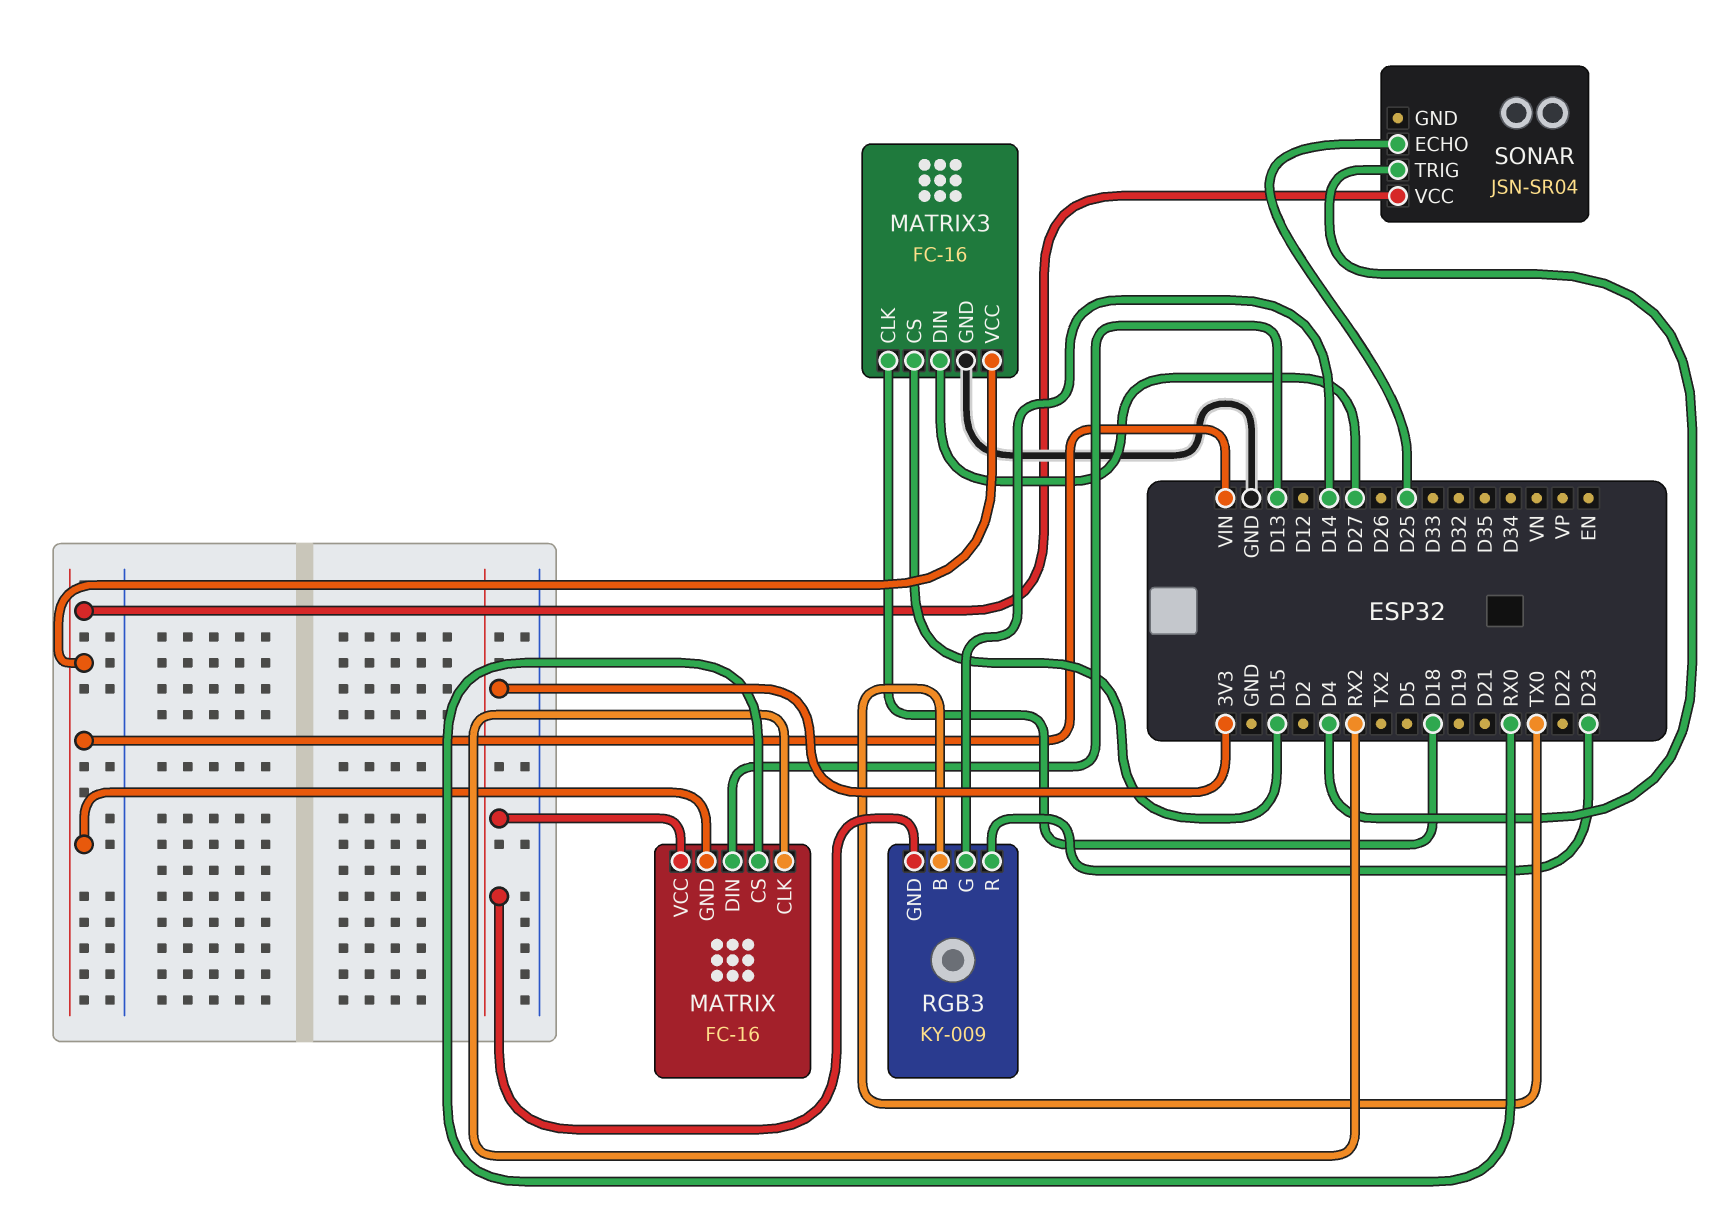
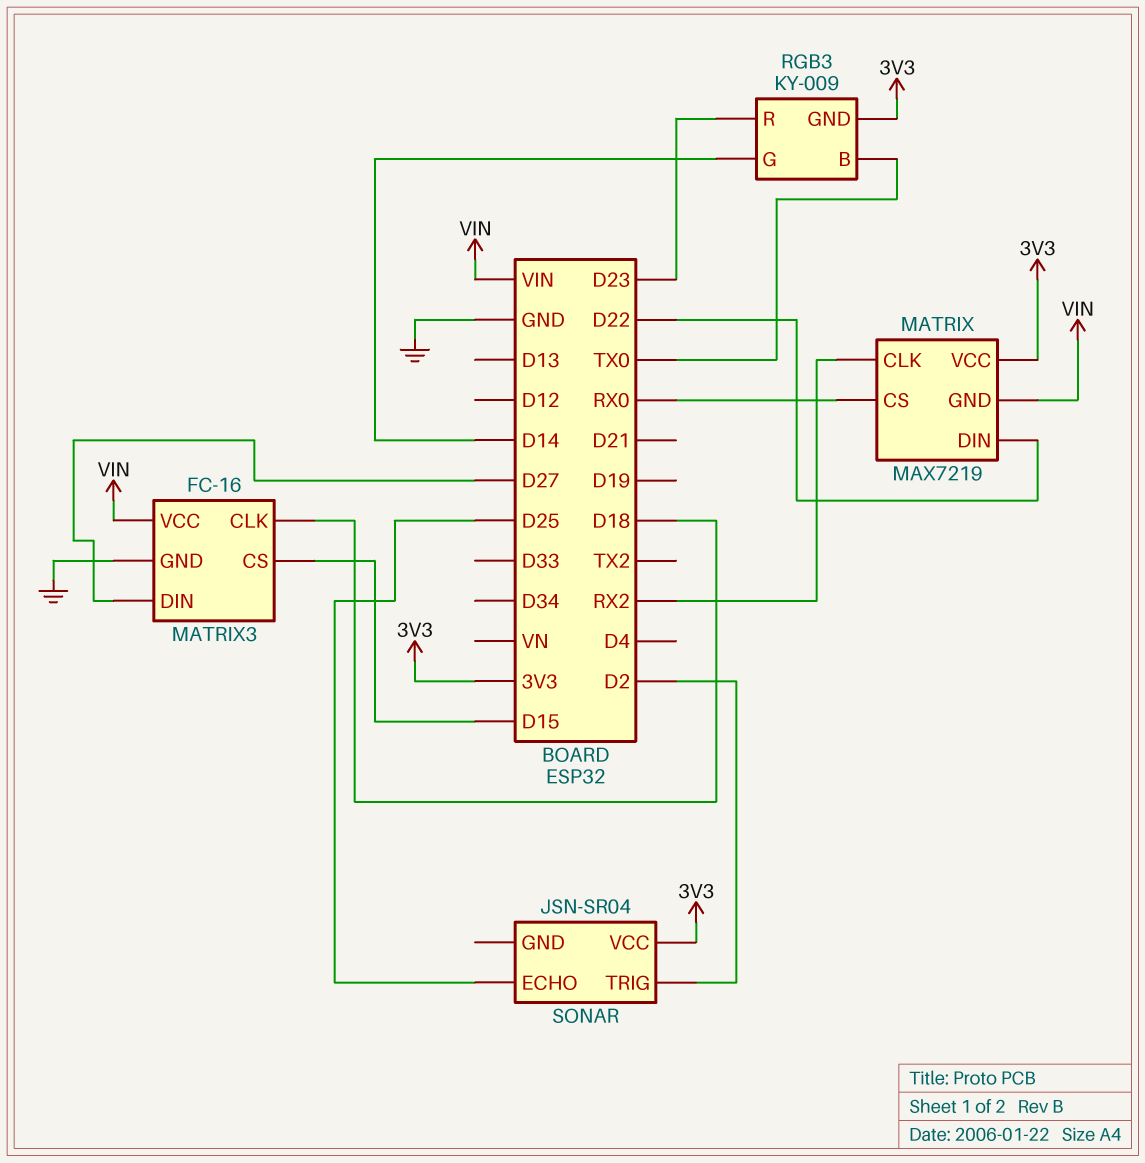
MATRIX: FC-16 -> MAX7219
MATRIX pin DIN: D13 -> D22
SONAR pin TRIG: D4 -> D2
SONAR pin VCC: VIN -> 3V3

